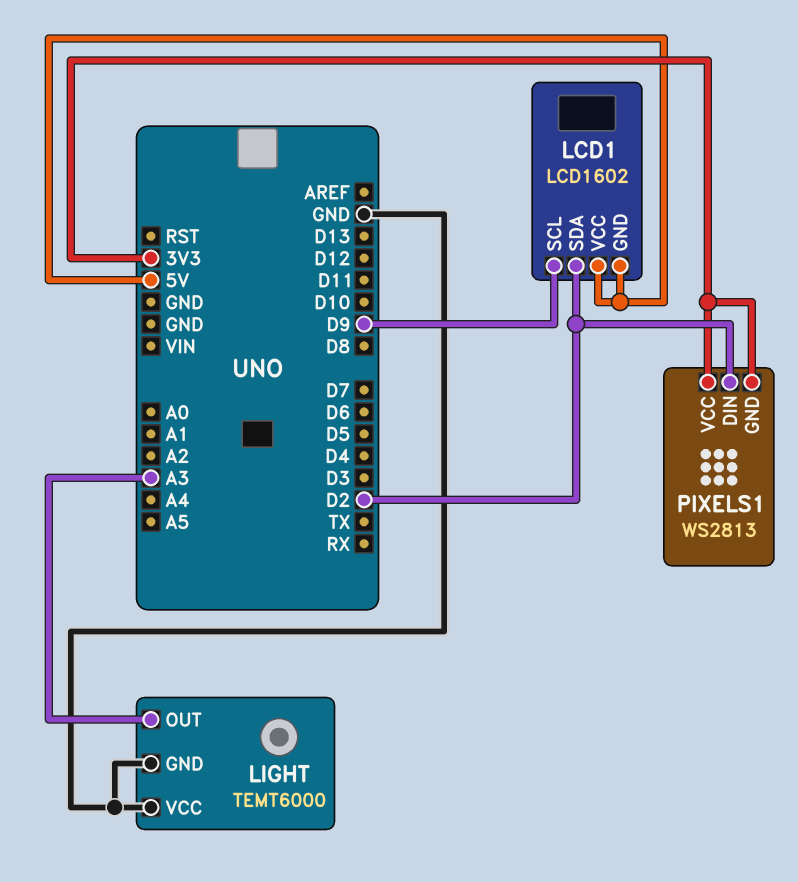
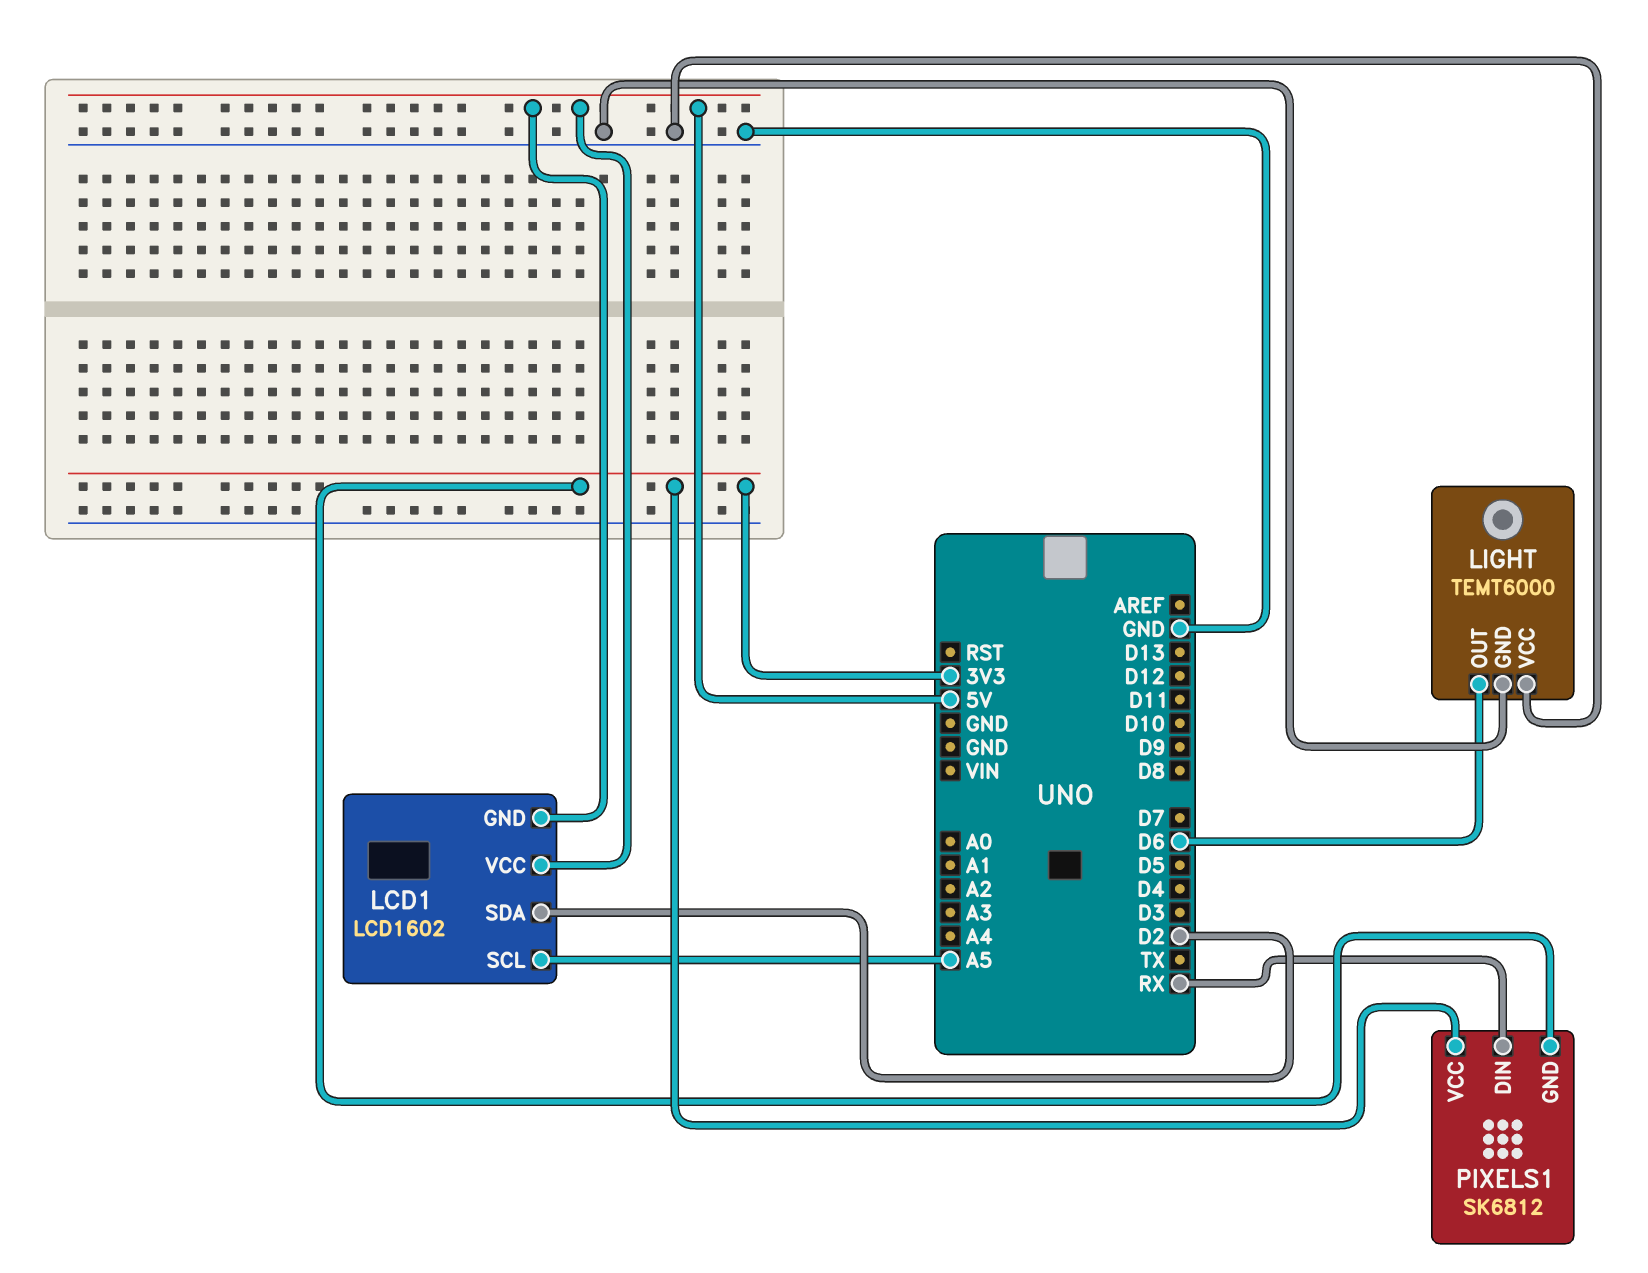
LCD1 pin SCL: D9 -> A5
LIGHT pin OUT: A3 -> D6
PIXELS1: WS2813 -> SK6812
PIXELS1 pin DIN: D2 -> RX

